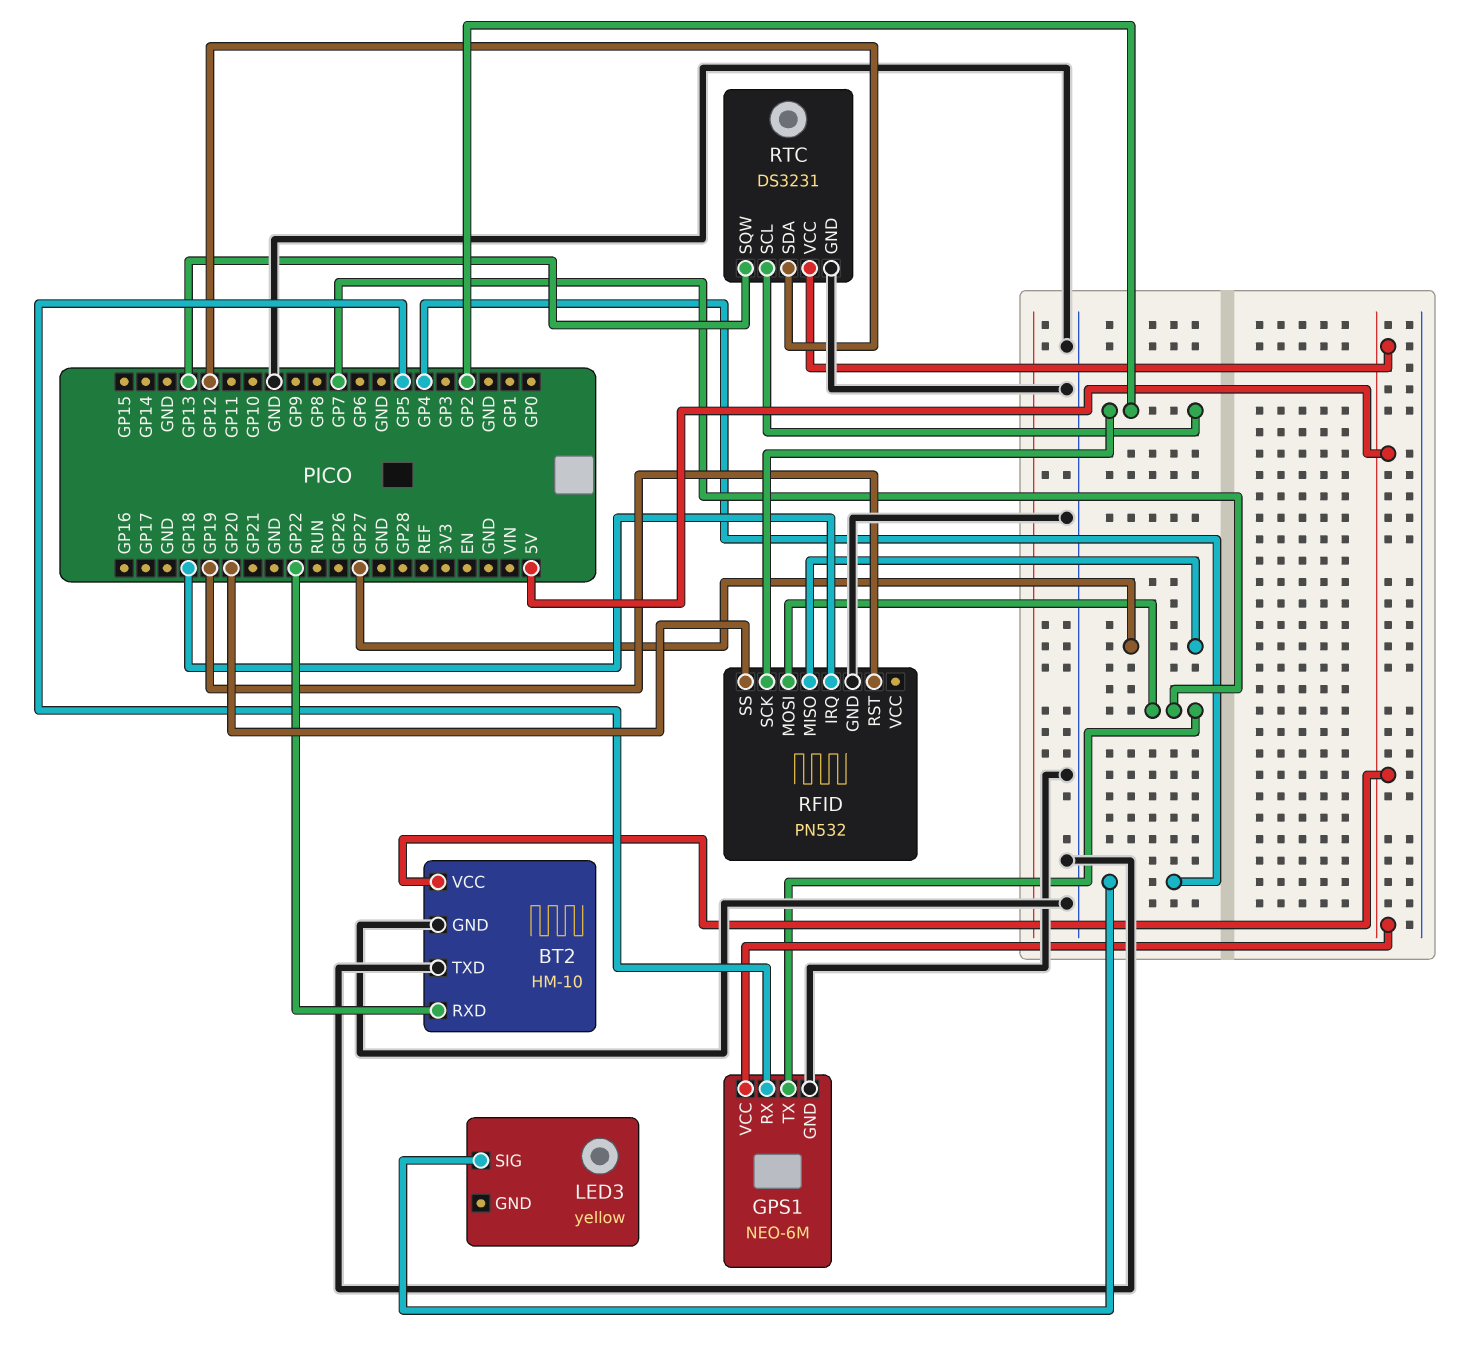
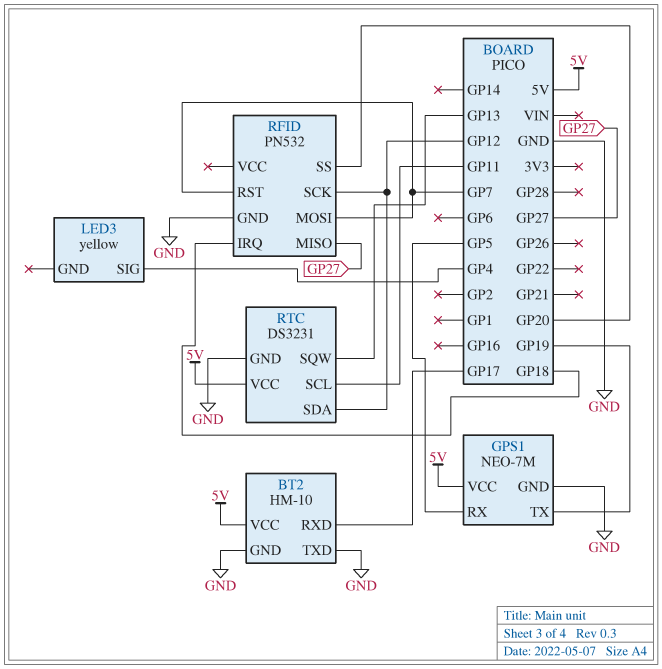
BT2 pin RXD: GP22 -> GP17
GPS1: NEO-6M -> NEO-7M
GPS1 pin TX: GP7 -> GP19
RFID pin RST: GP19 -> GP7
RFID pin SCK: GP2 -> GP12
RTC pin SCL: GP2 -> GP11

